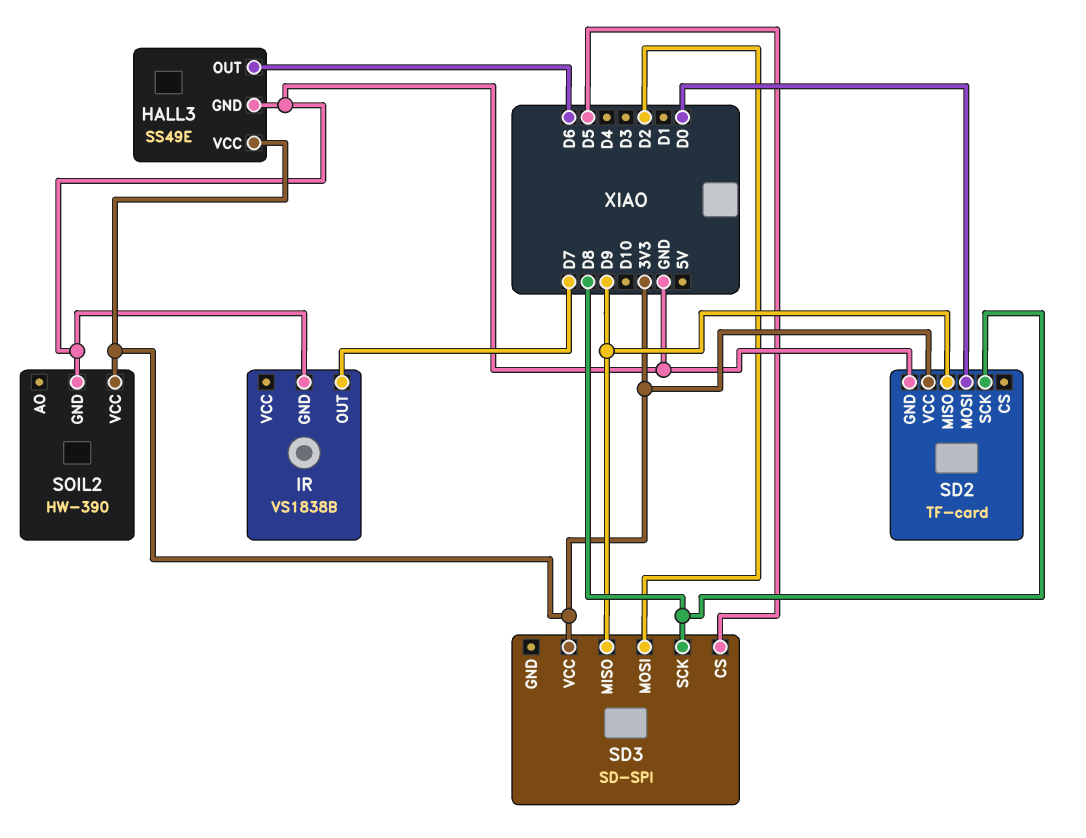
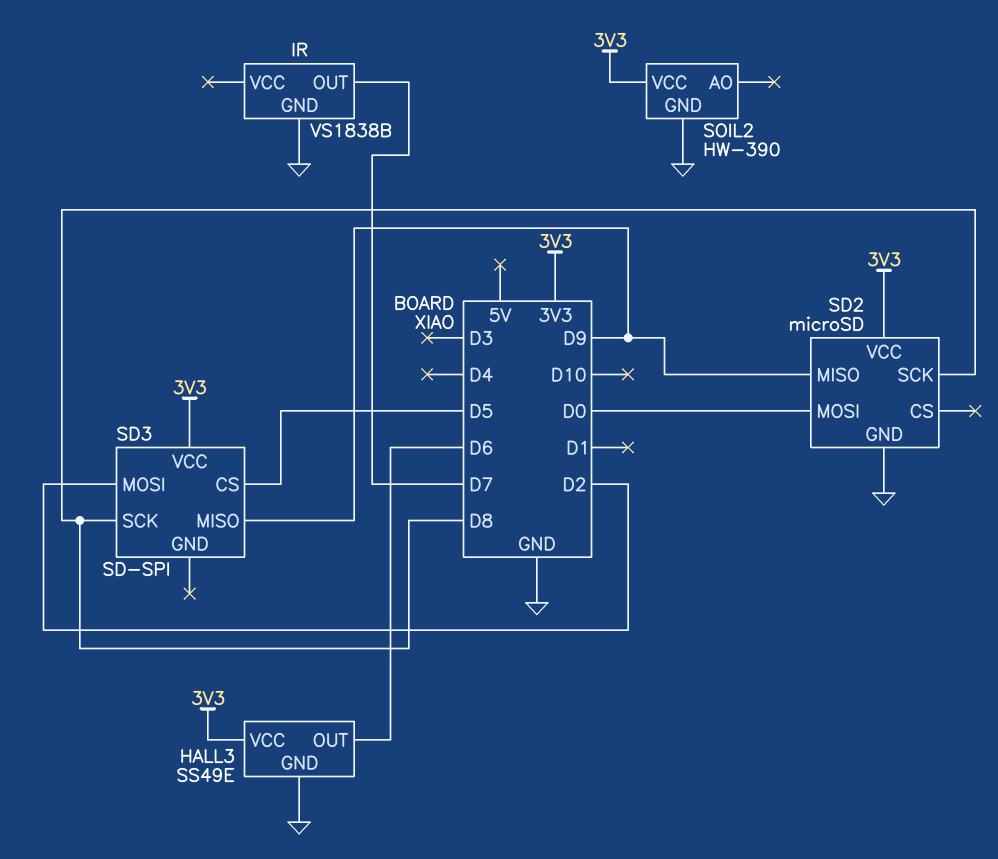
SD2: TF-card -> microSD

